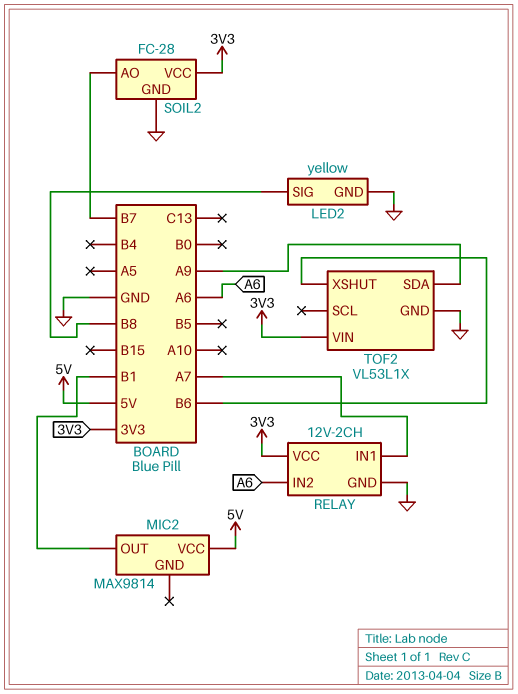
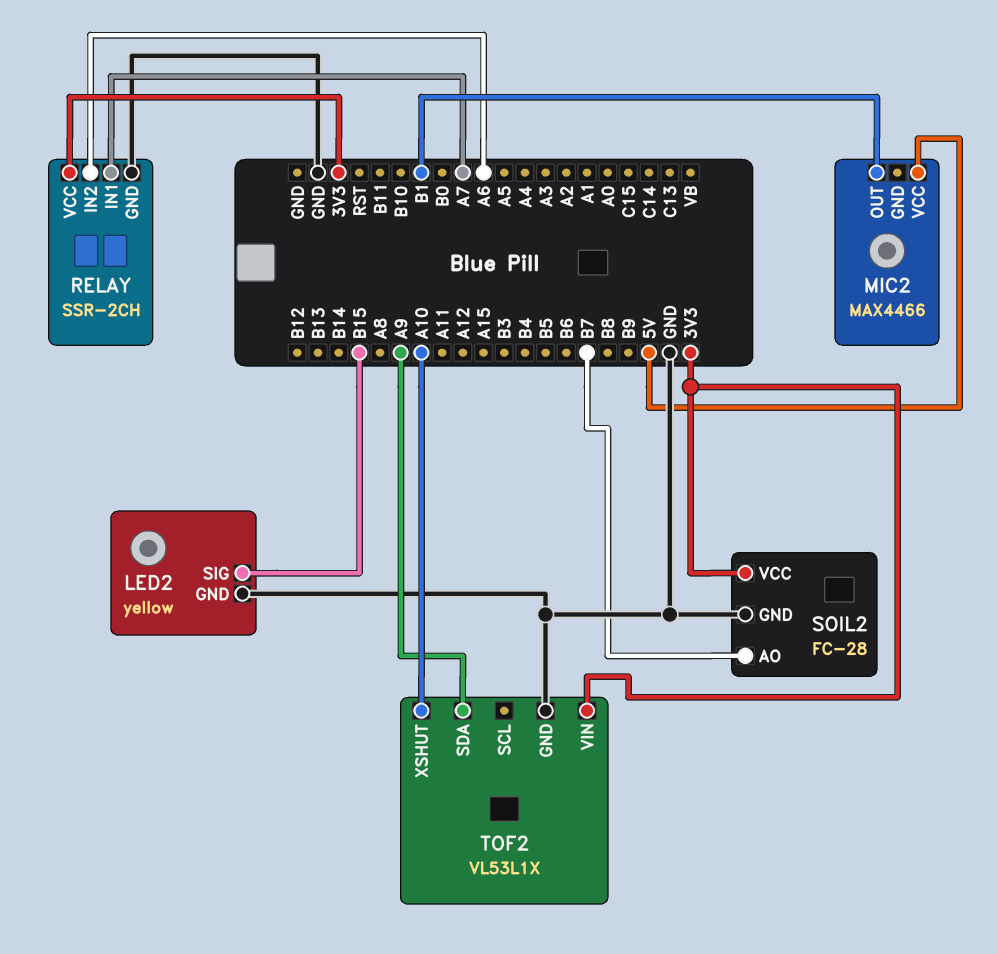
LED2 pin SIG: B8 -> B15
MIC2: MAX9814 -> MAX4466
RELAY: 12V-2CH -> SSR-2CH
TOF2 pin XSHUT: B6 -> A10

